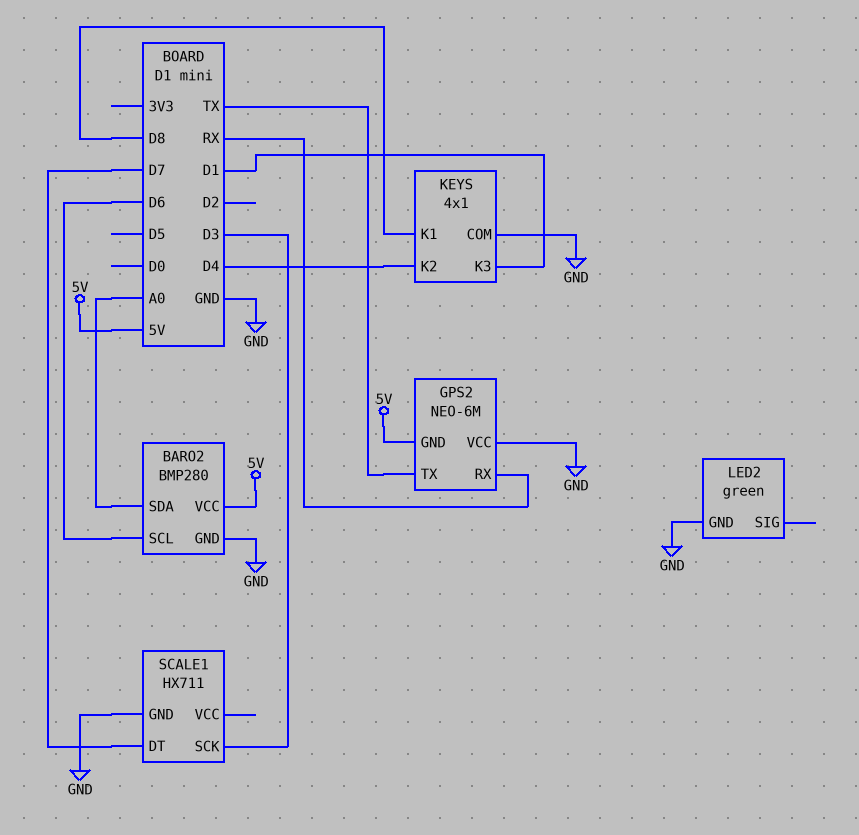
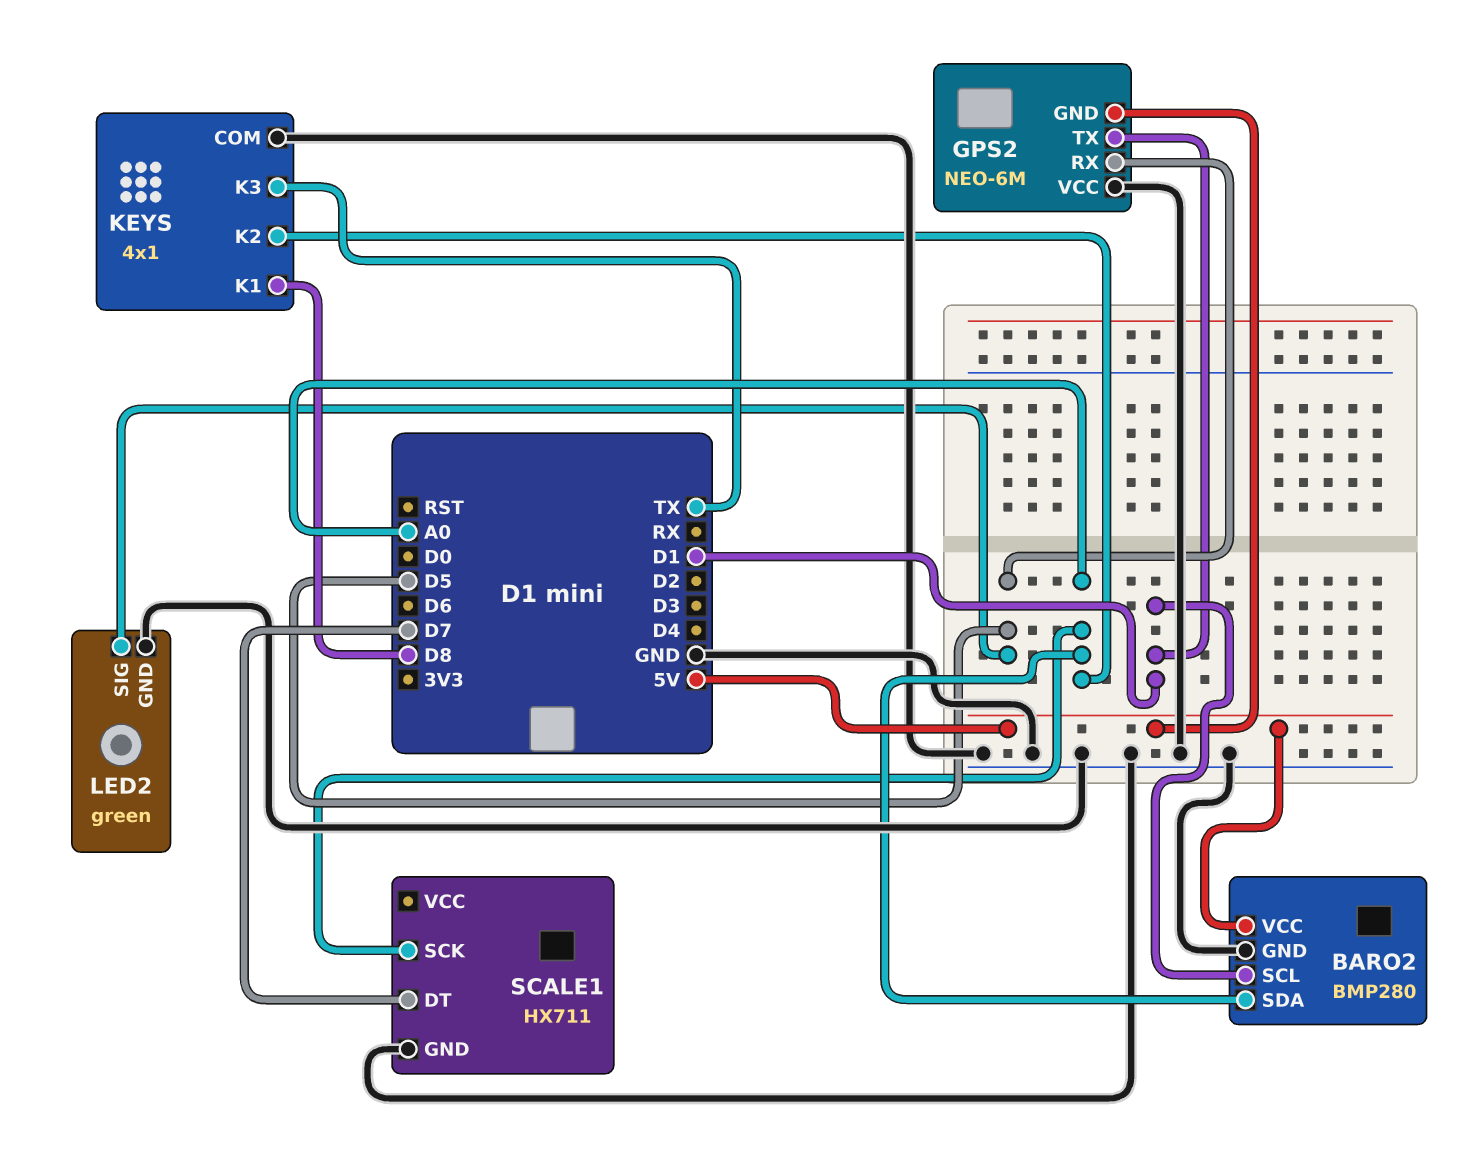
BARO2 pin SCL: D6 -> D1
GPS2 pin RX: RX -> D5
GPS2 pin TX: TX -> D1
KEYS pin K2: D4 -> A0
KEYS pin K3: D1 -> TX
LED2 pin SIG: none -> D5
SCALE1 pin SCK: D3 -> A0

